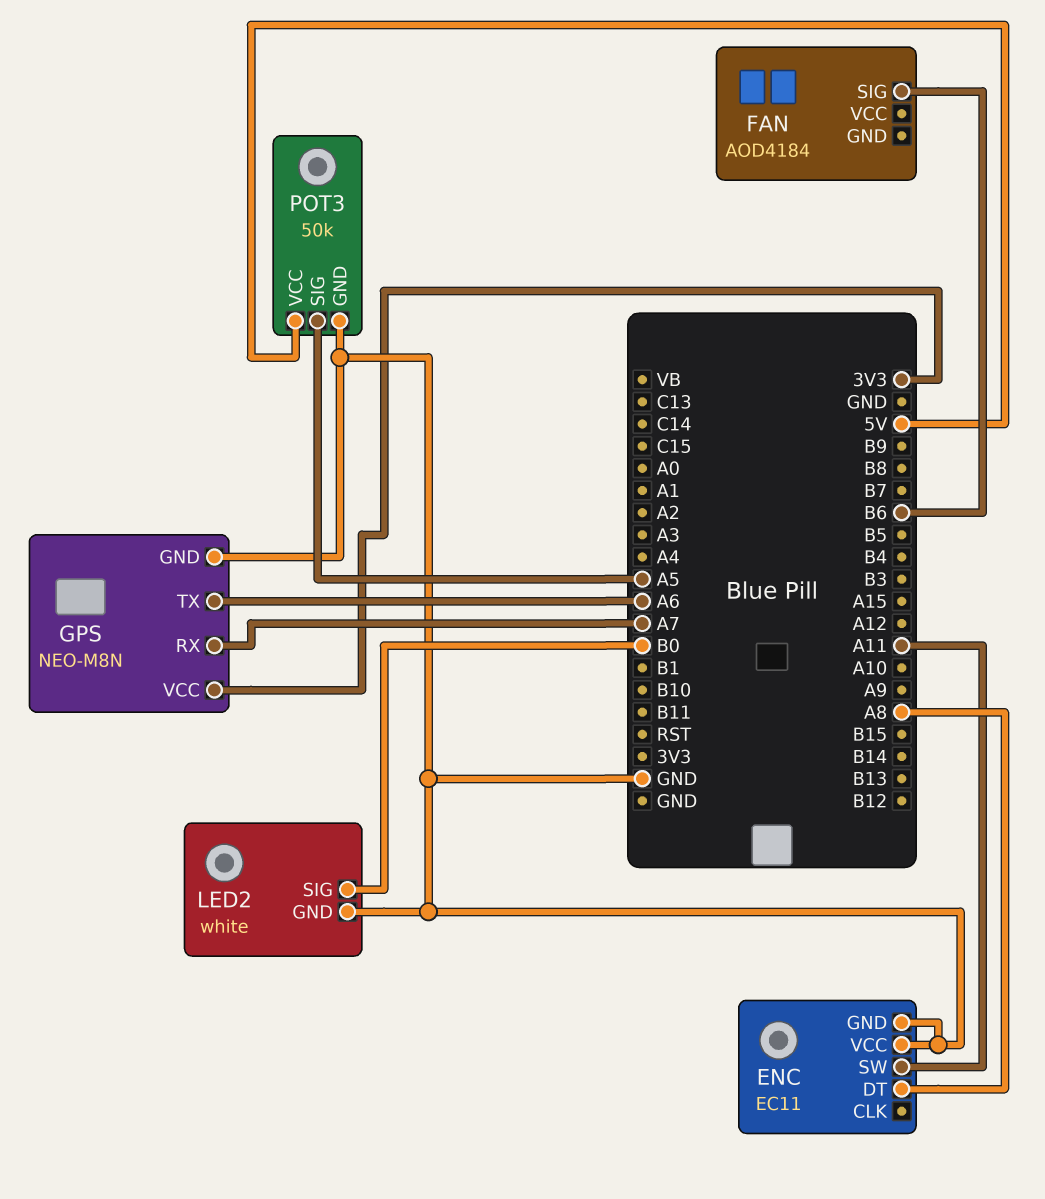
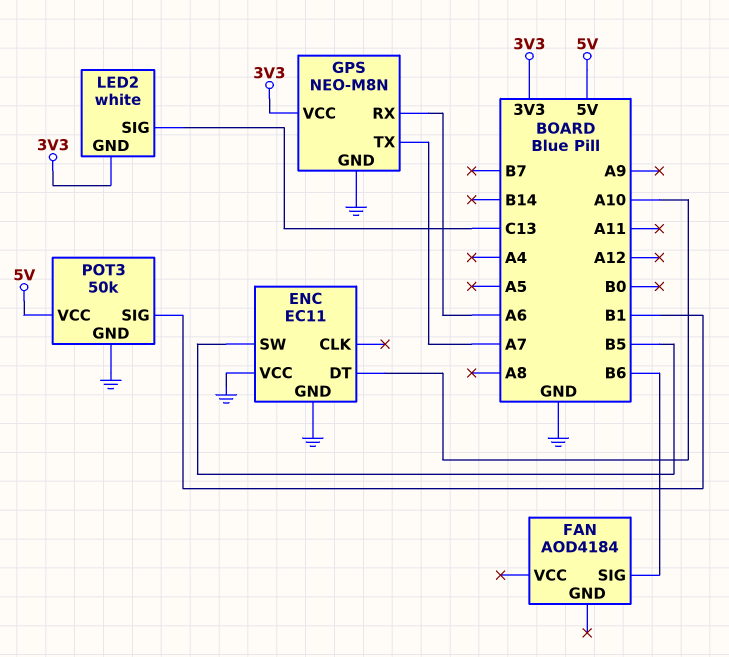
ENC pin DT: A8 -> A10
ENC pin SW: A11 -> B5
GPS pin RX: A7 -> A6
GPS pin TX: A6 -> A7
LED2 pin GND: GND -> 3V3
LED2 pin SIG: B0 -> C13
POT3 pin SIG: A5 -> B1

